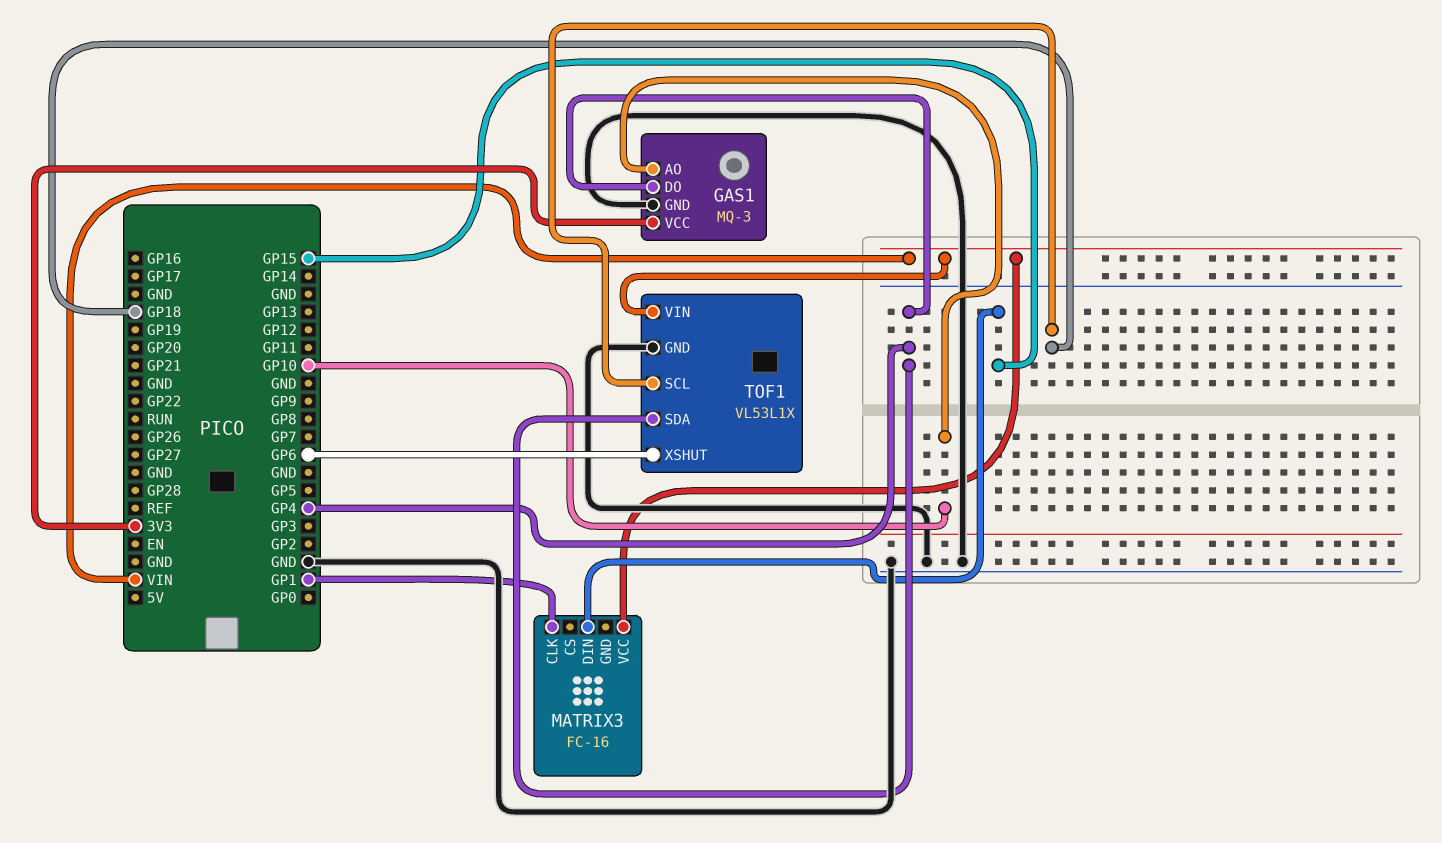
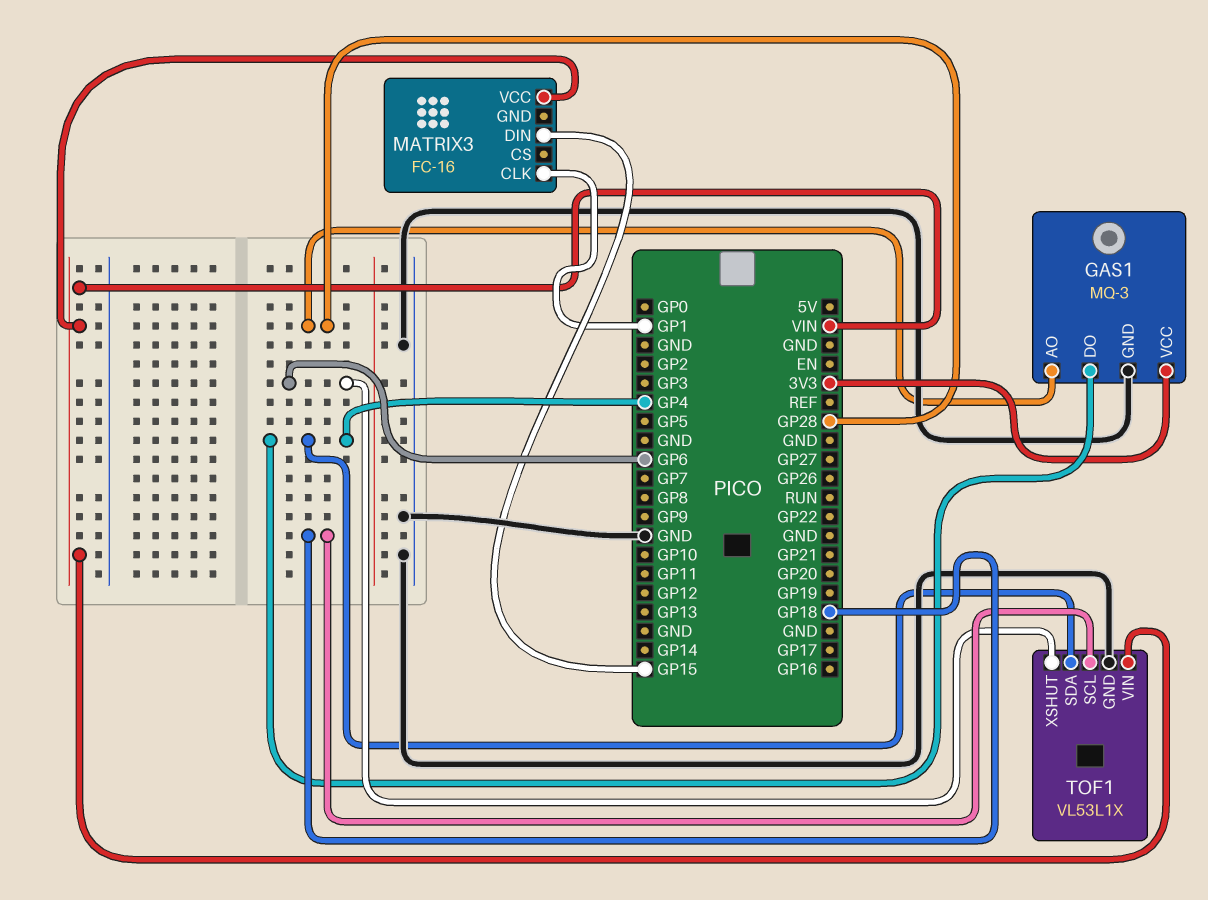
GAS1 pin AO: GP10 -> GP28

